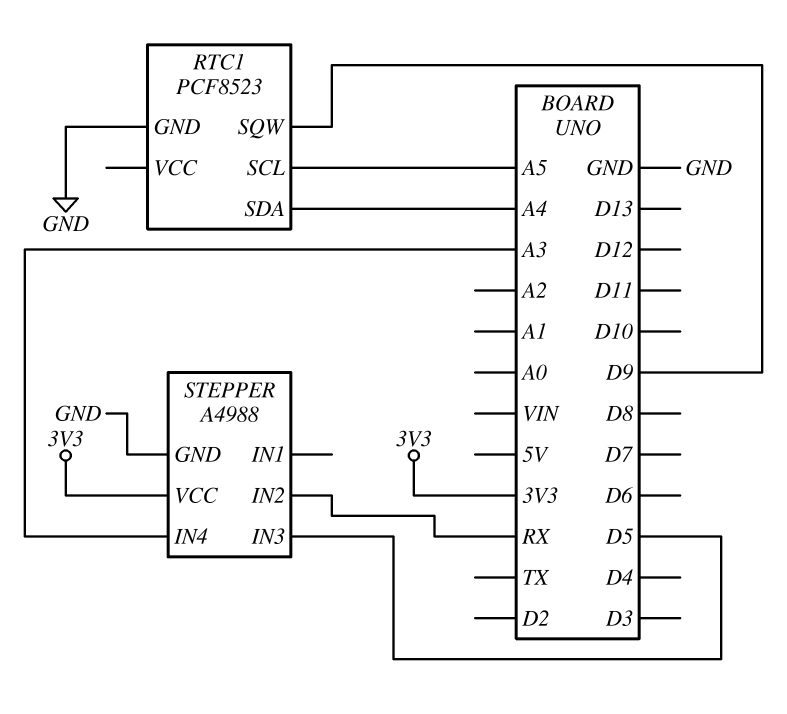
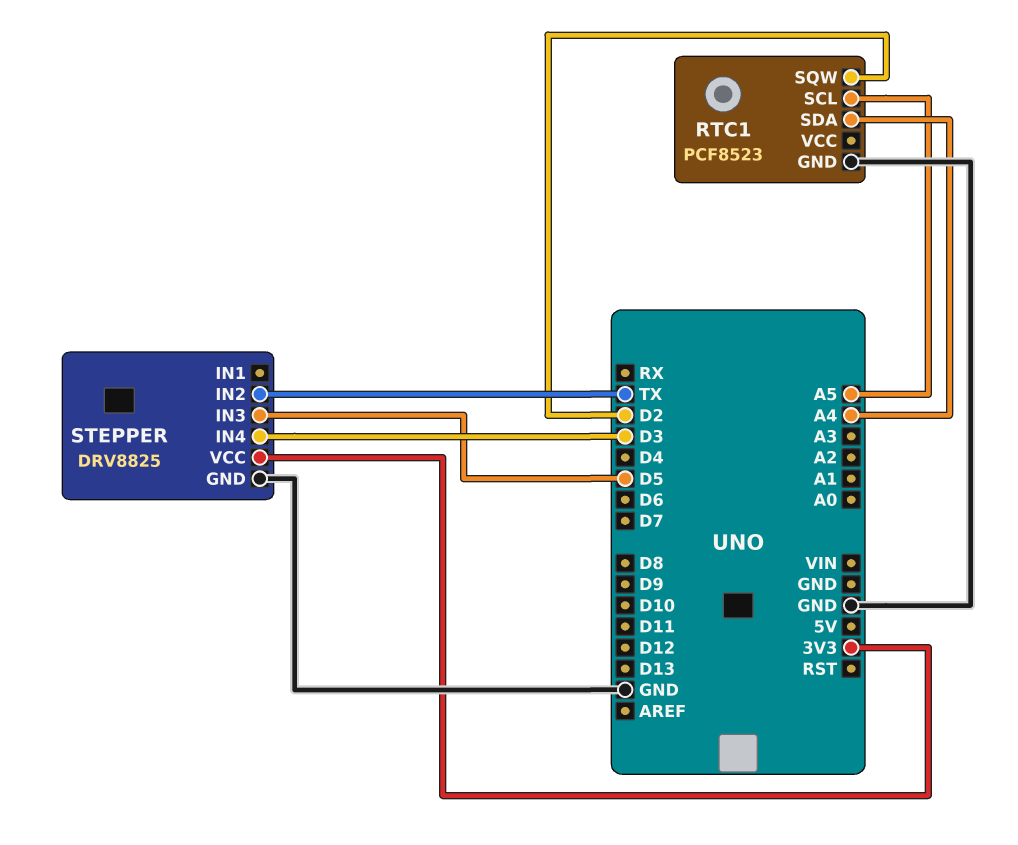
RTC1 pin SQW: D9 -> D2
STEPPER: A4988 -> DRV8825
STEPPER pin IN2: RX -> TX
STEPPER pin IN4: A3 -> D3

